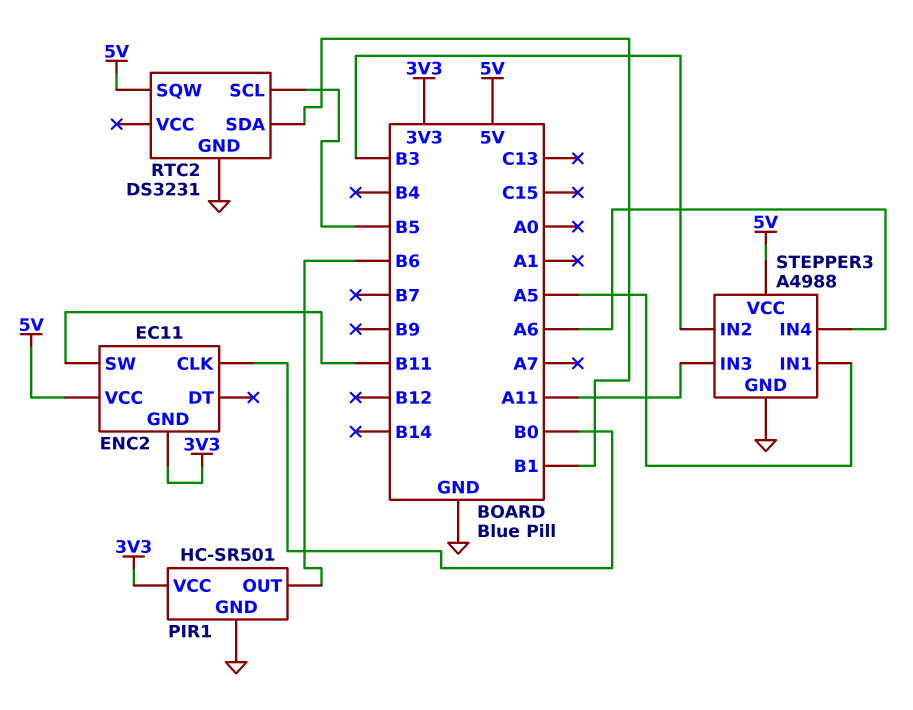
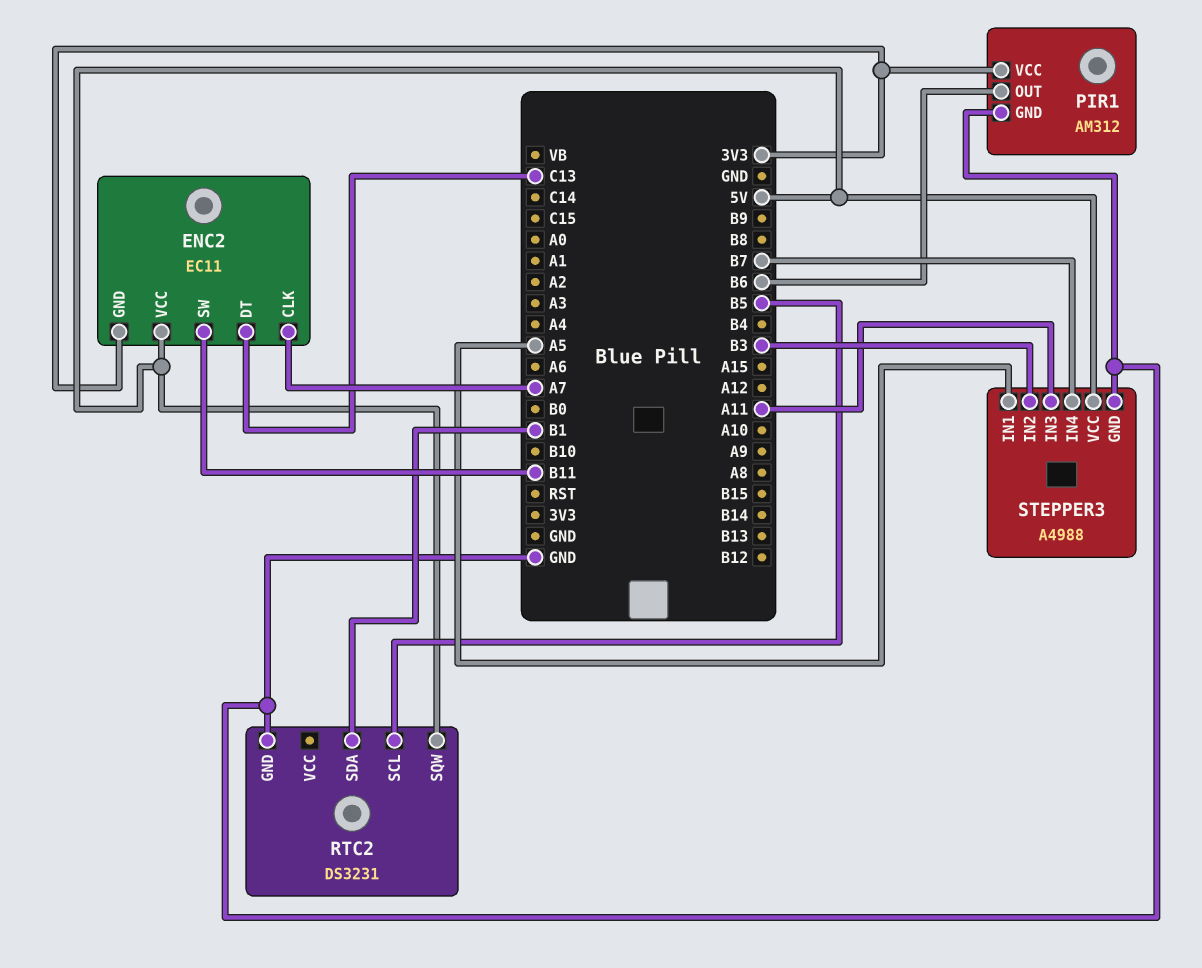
ENC2 pin CLK: B0 -> A7
ENC2 pin DT: none -> C13
PIR1: HC-SR501 -> AM312
STEPPER3 pin IN4: A6 -> B7

